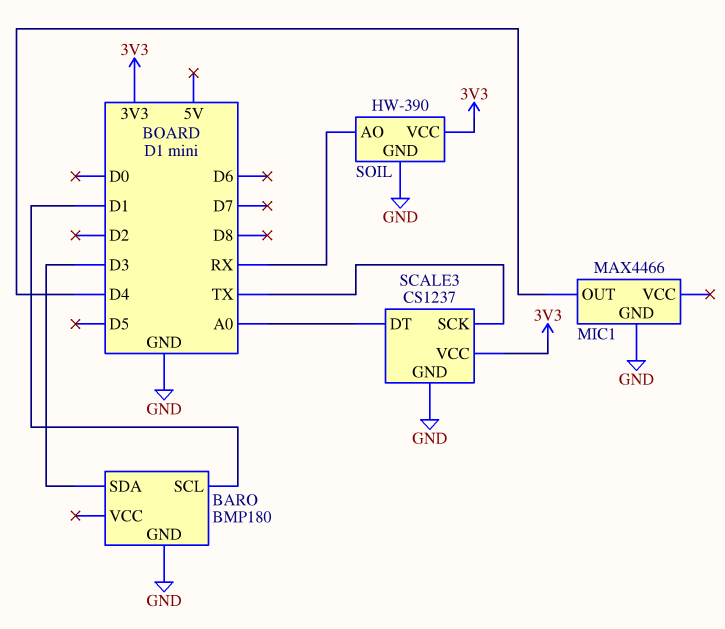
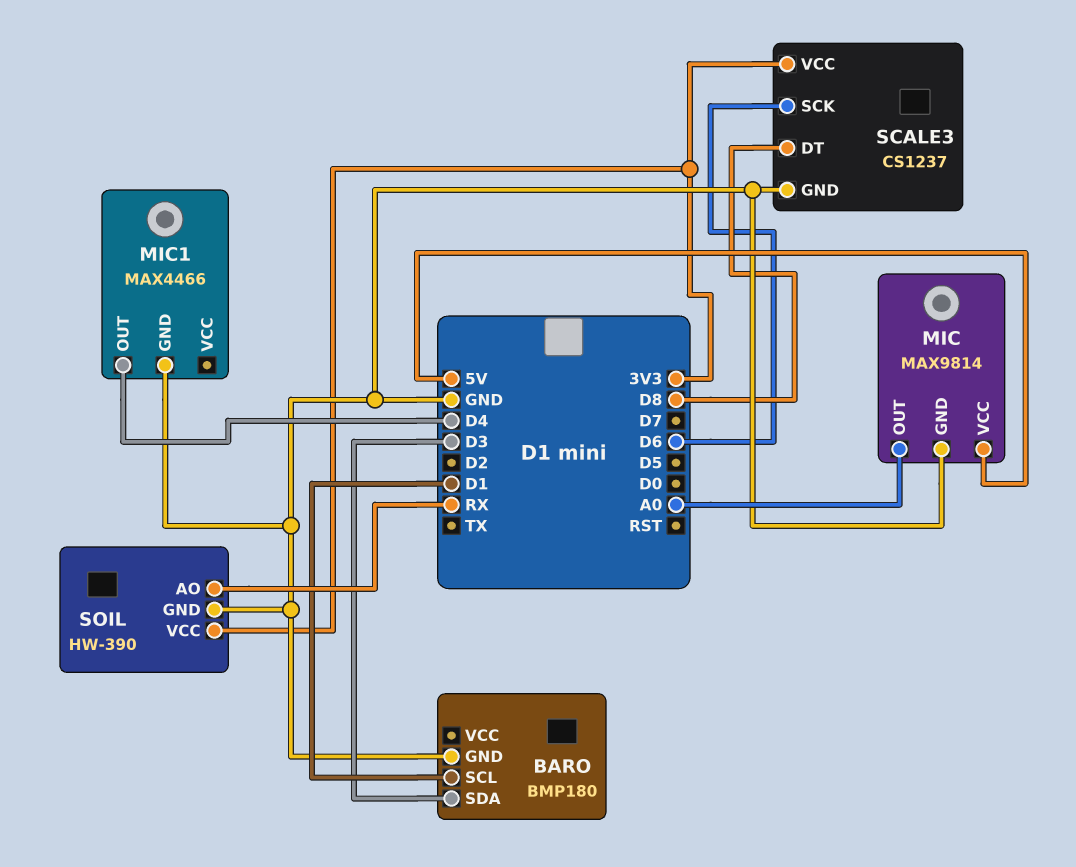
MIC: none -> MAX9814
MIC pin GND: none -> GND
MIC pin OUT: none -> A0
MIC pin VCC: none -> 5V
SCALE3 pin DT: A0 -> D8
SCALE3 pin SCK: TX -> D6

